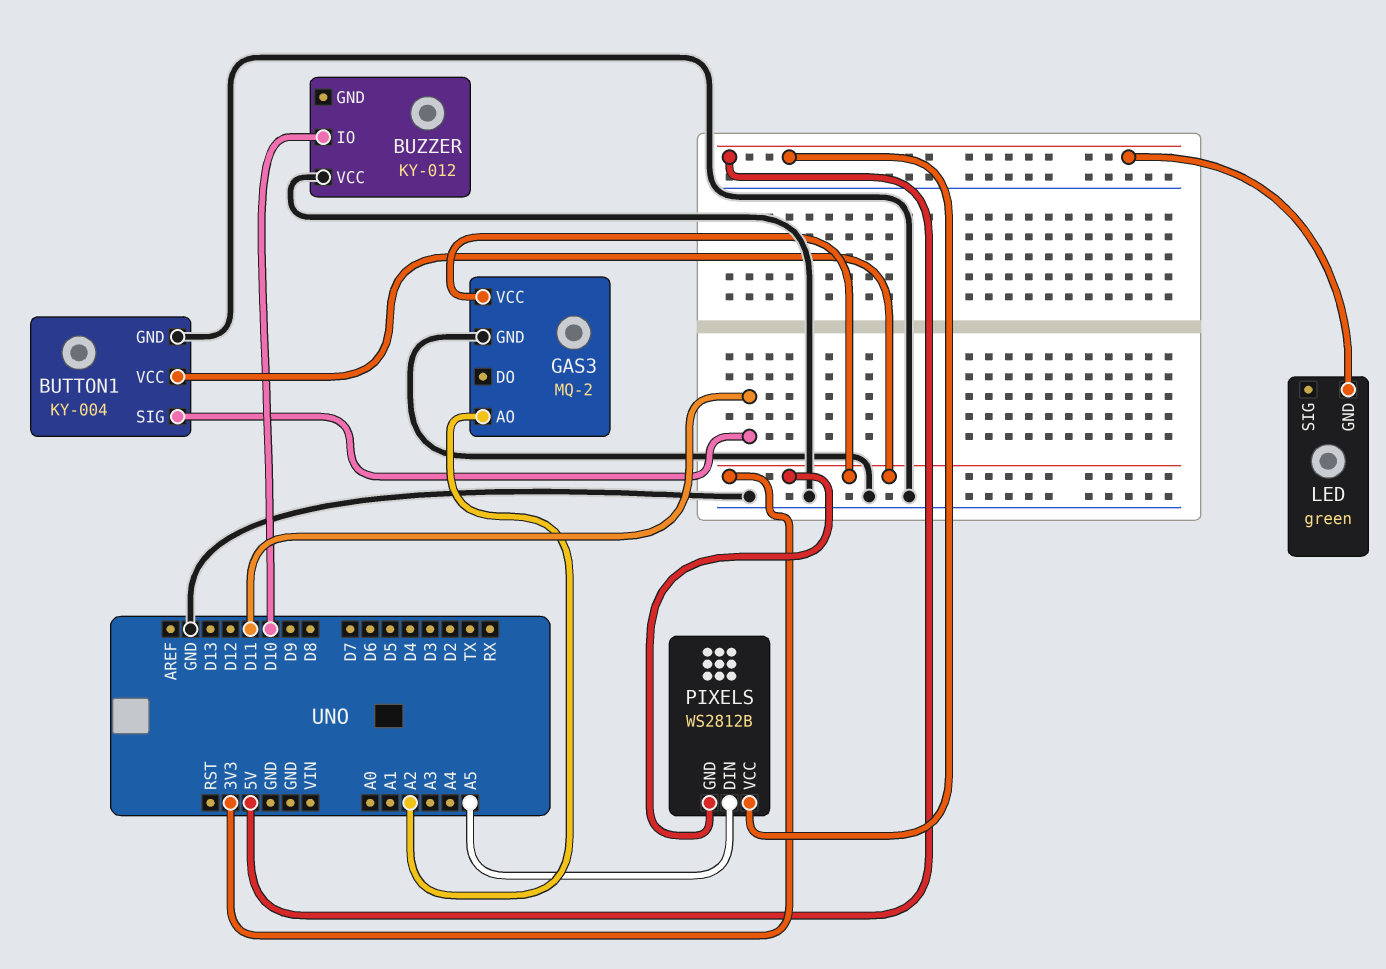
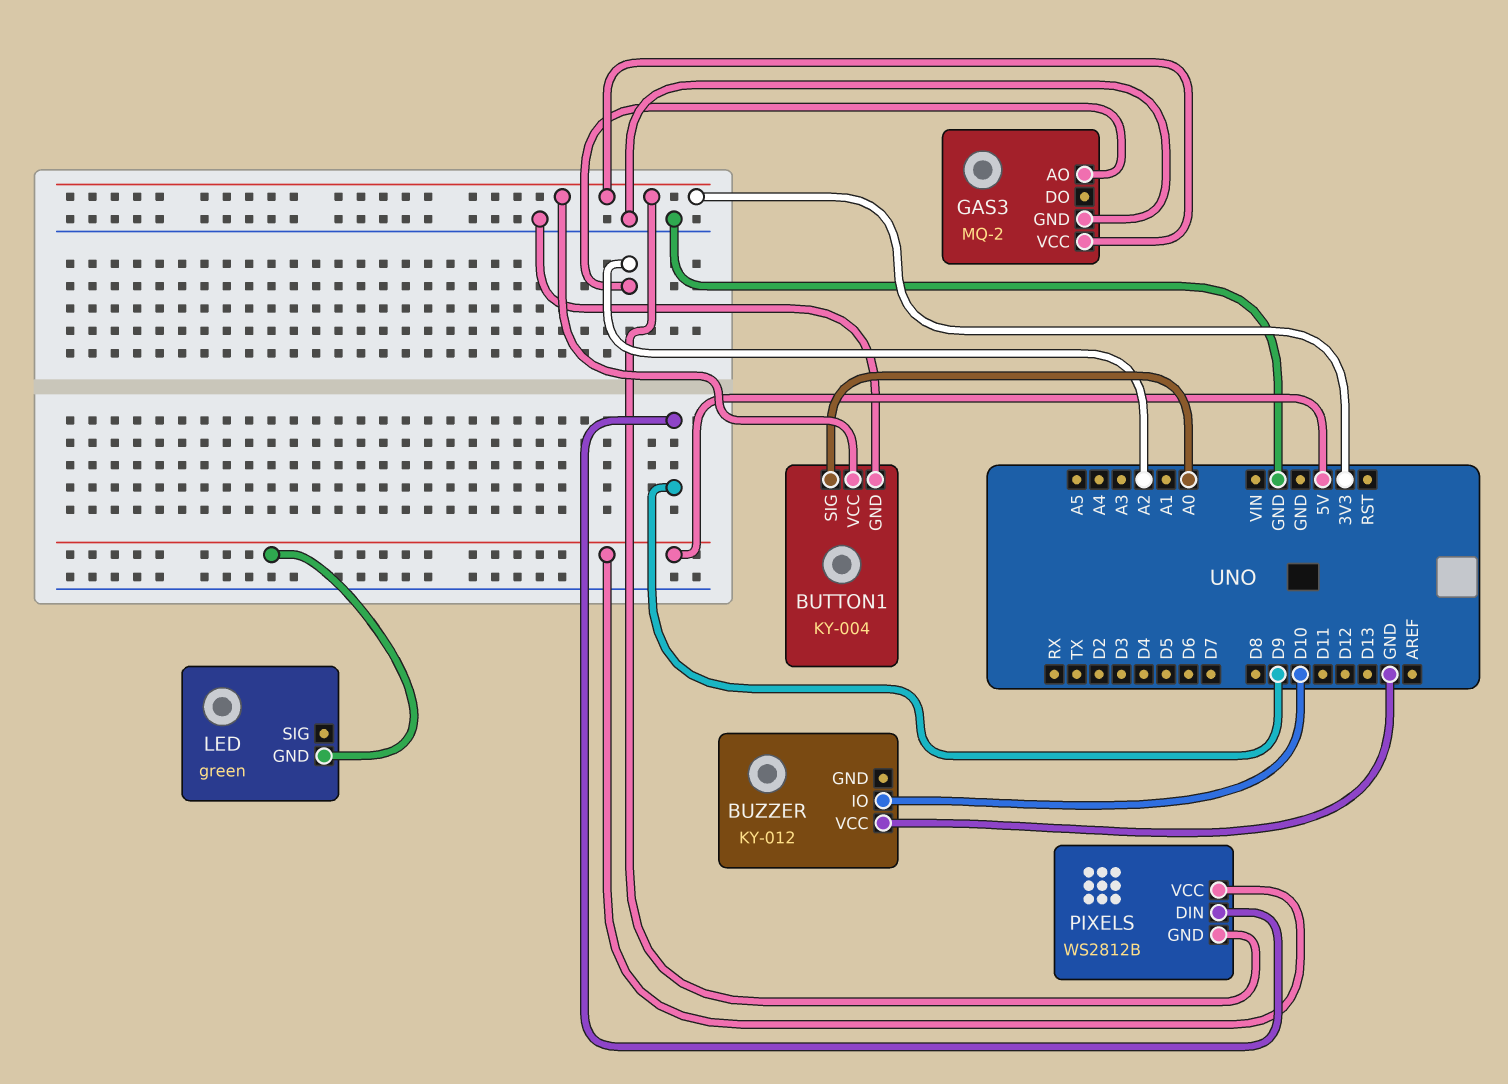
BUTTON1 pin SIG: D11 -> A0
PIXELS pin DIN: A5 -> D9

